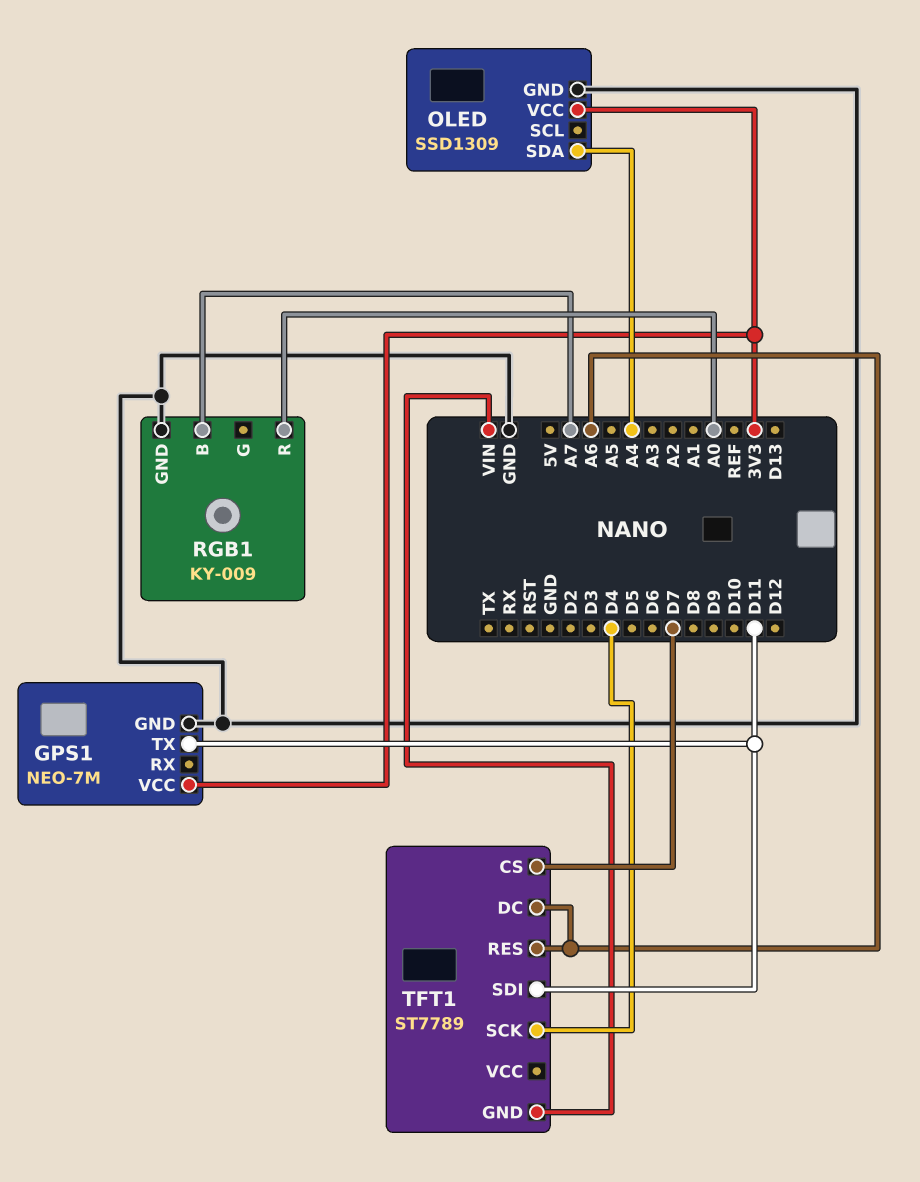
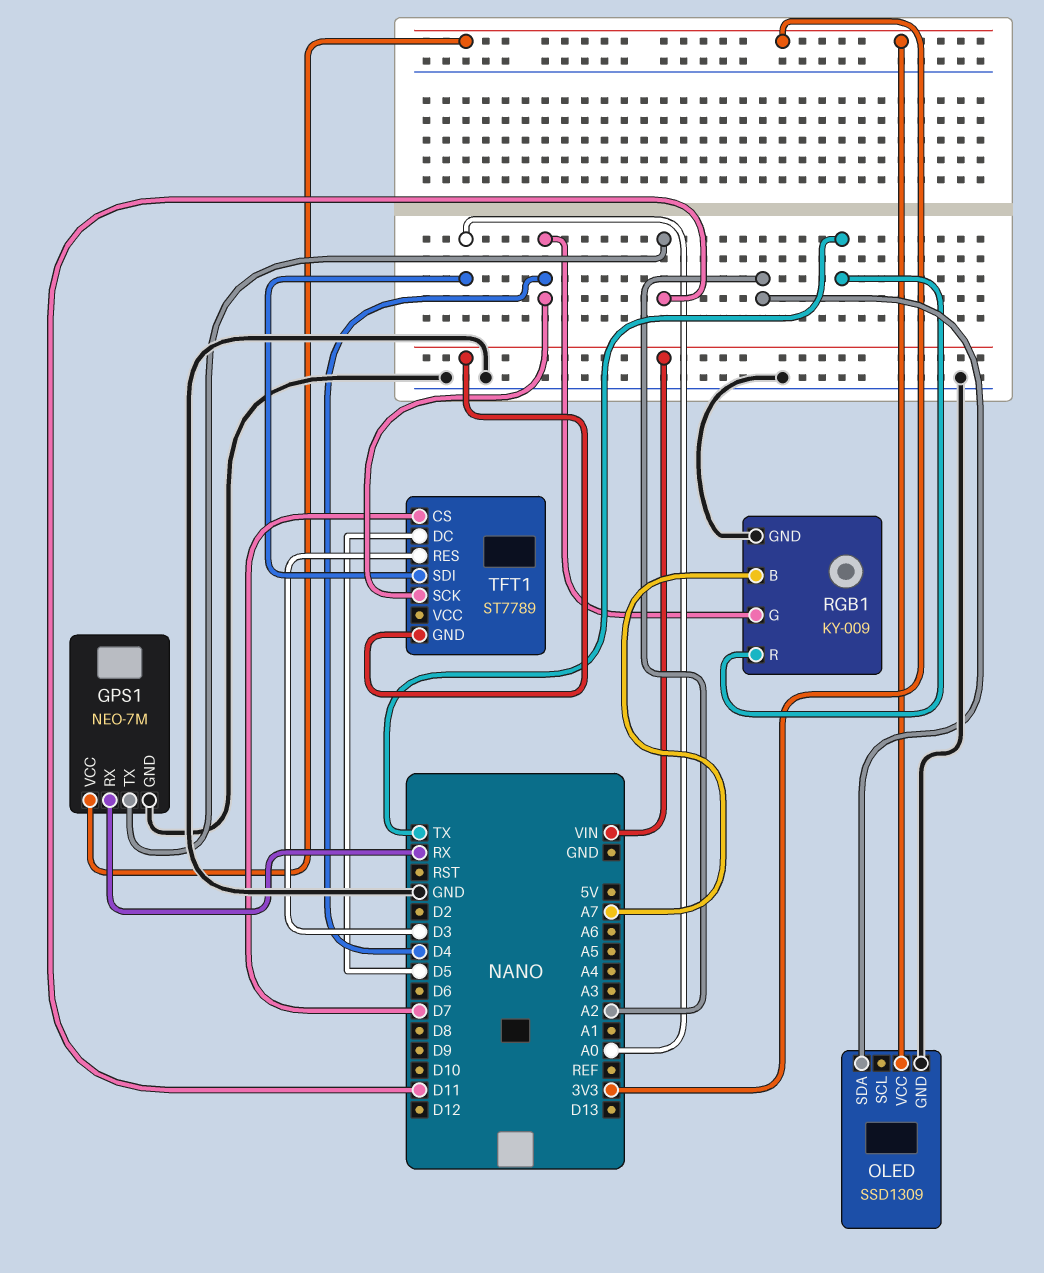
GPS1 pin RX: none -> RX
OLED pin SDA: A4 -> A2
RGB1 pin G: none -> D4
RGB1 pin R: A0 -> TX
TFT1 pin DC: A6 -> D5
TFT1 pin RES: A6 -> D3
TFT1 pin SDI: D11 -> A0

